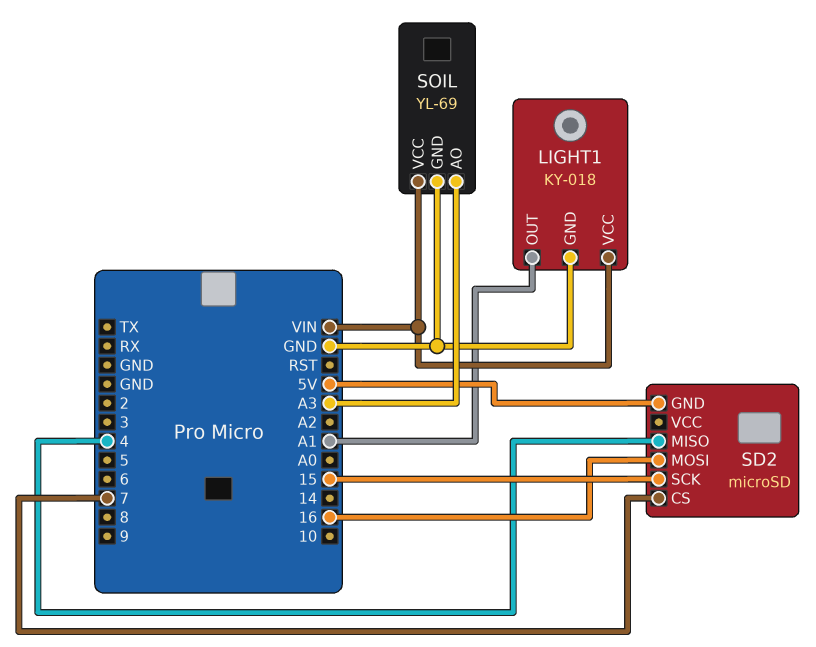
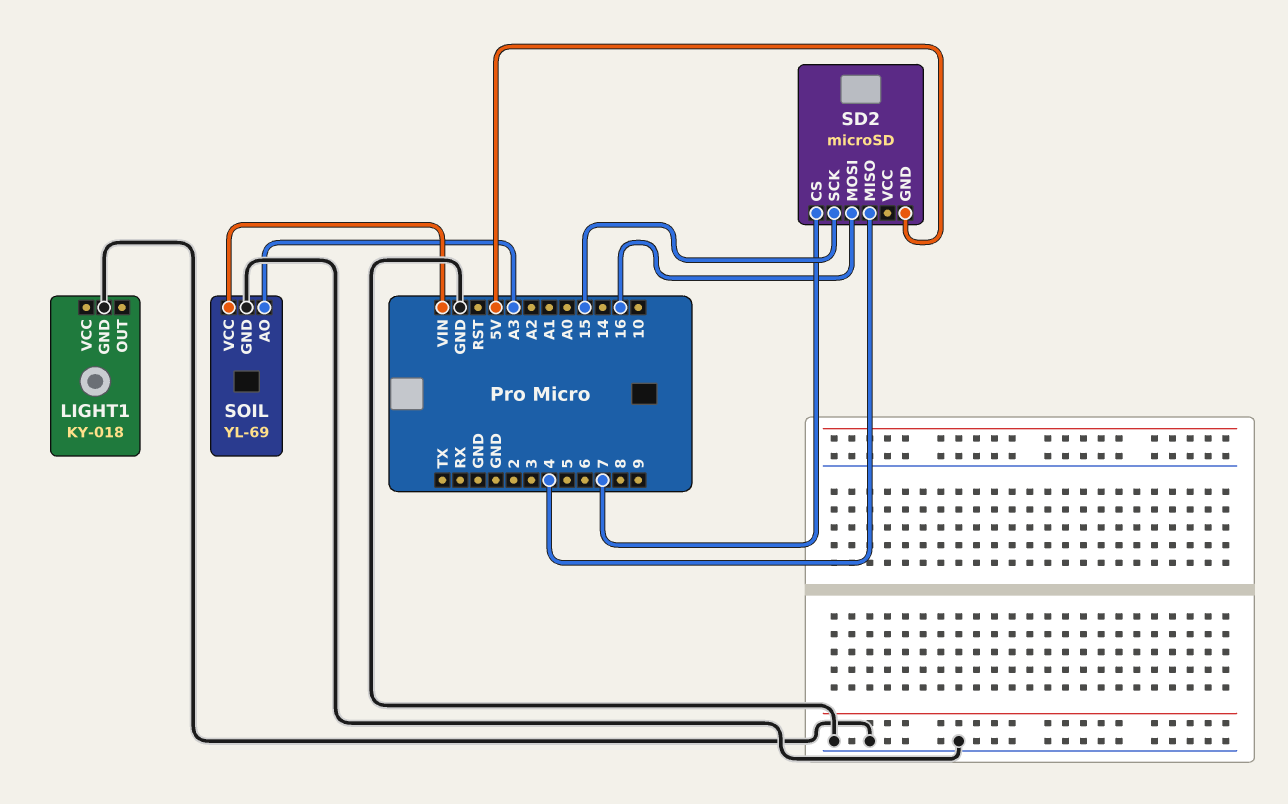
LIGHT1 pin OUT: A1 -> none
LIGHT1 pin VCC: VIN -> none

